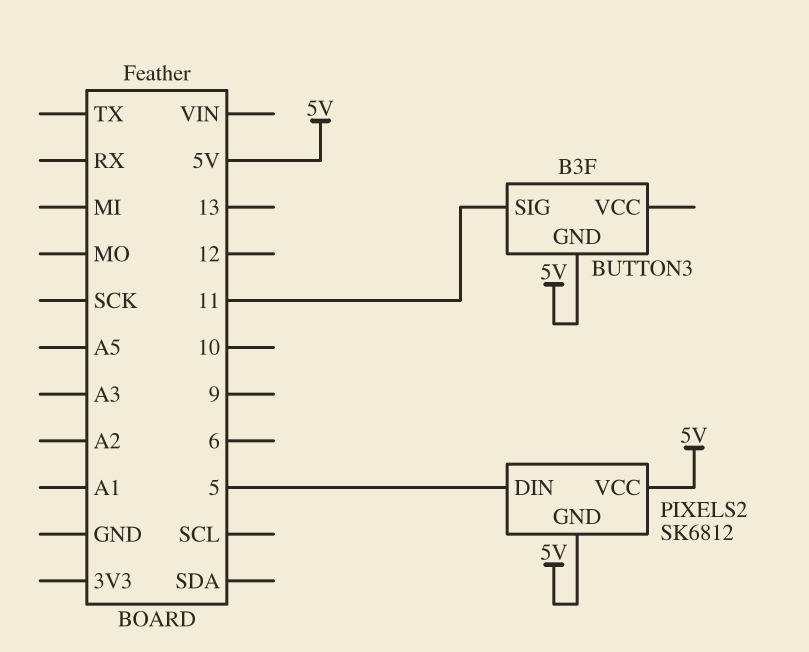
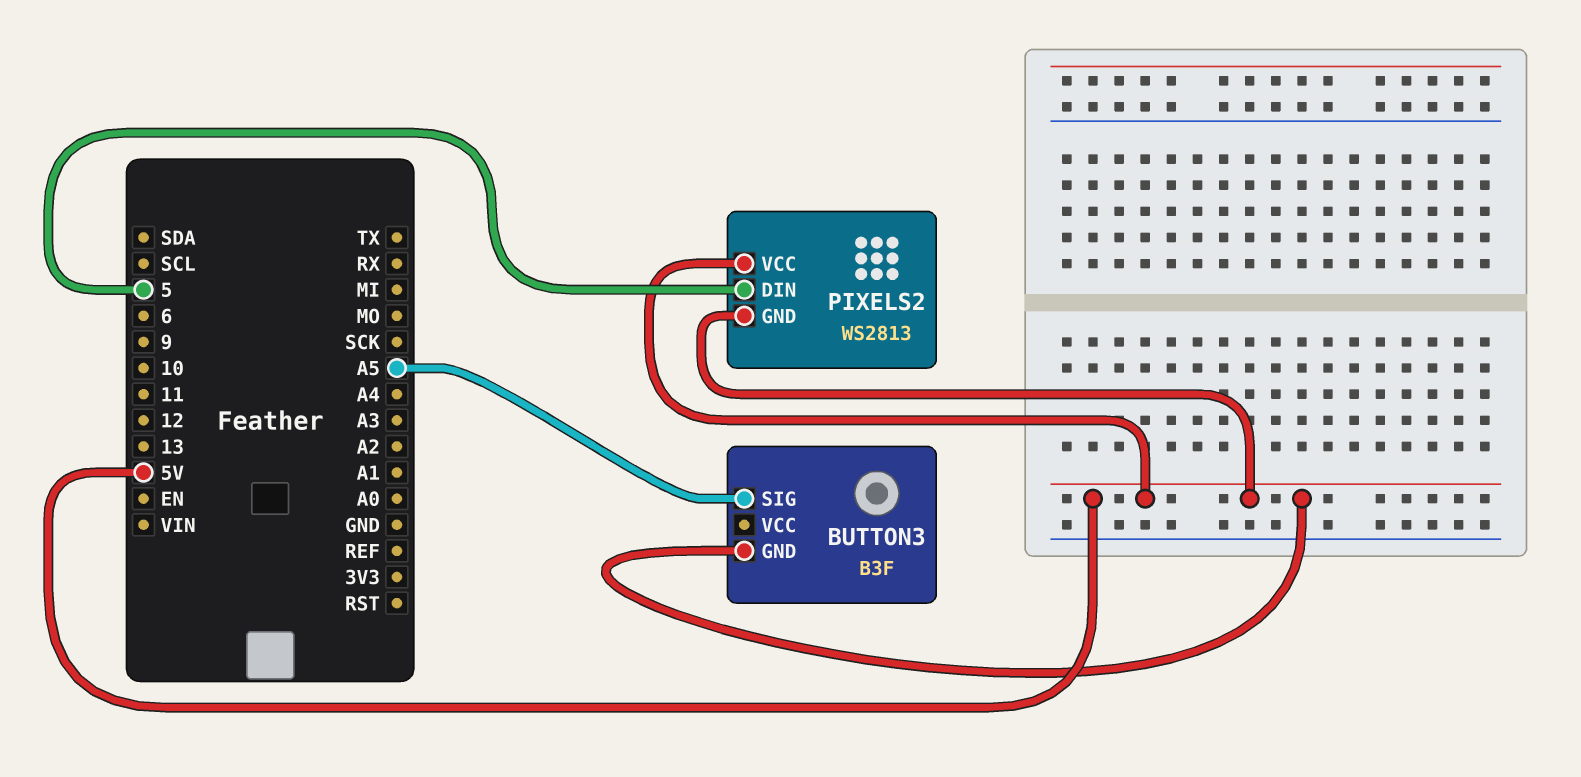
BUTTON3 pin SIG: 11 -> A5
PIXELS2: SK6812 -> WS2813

